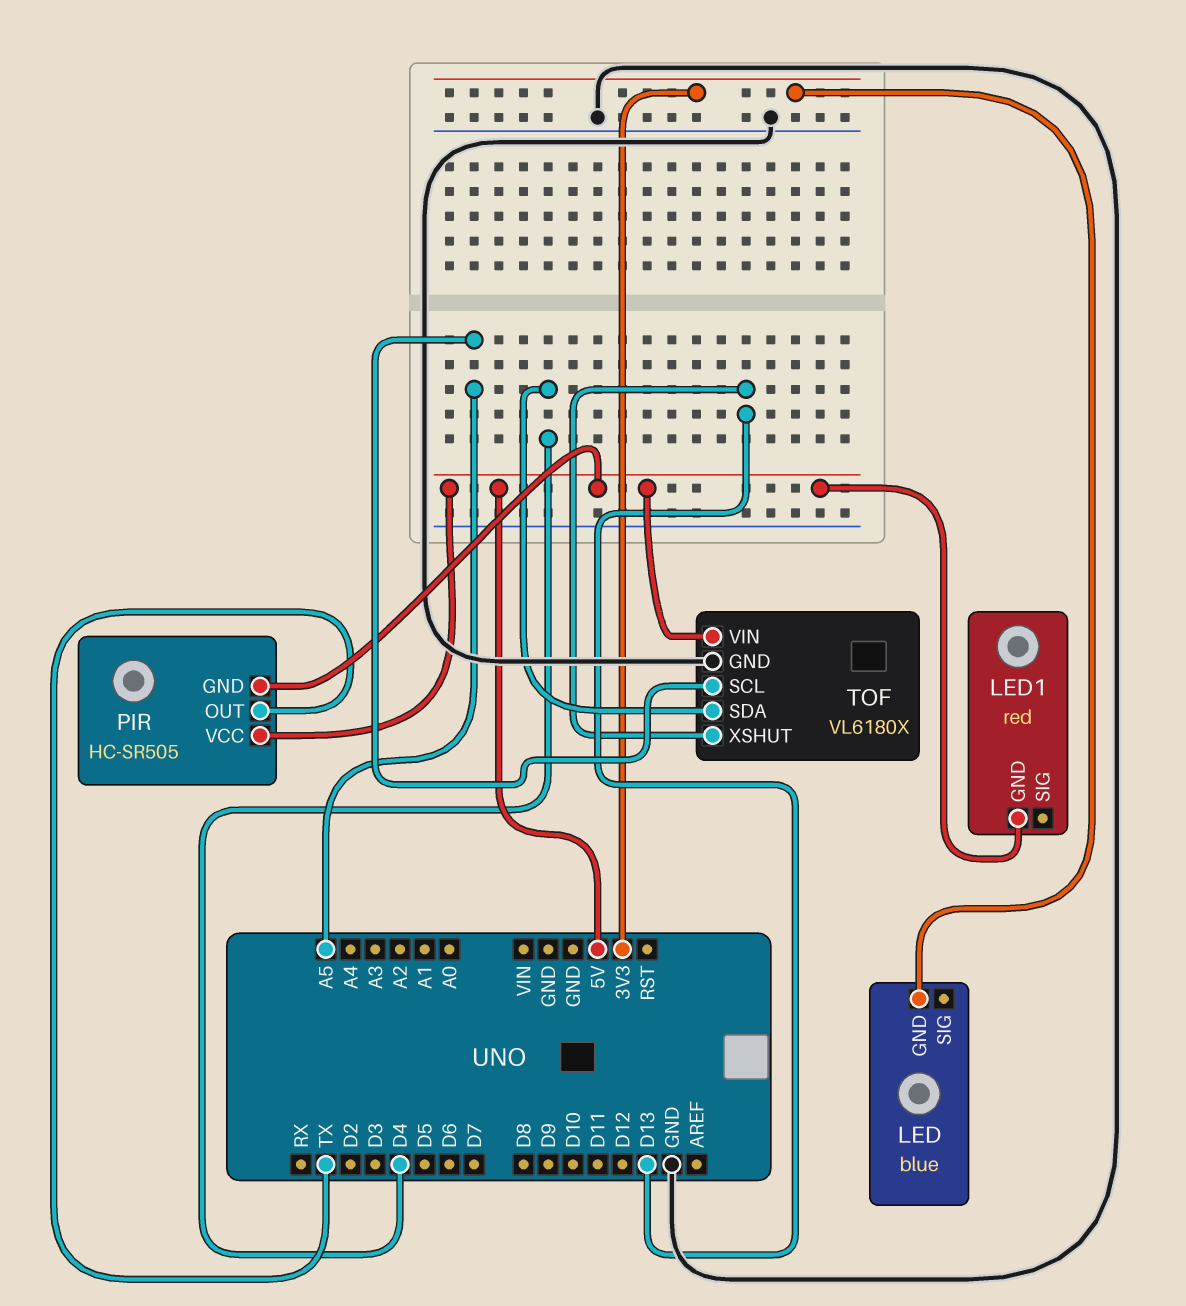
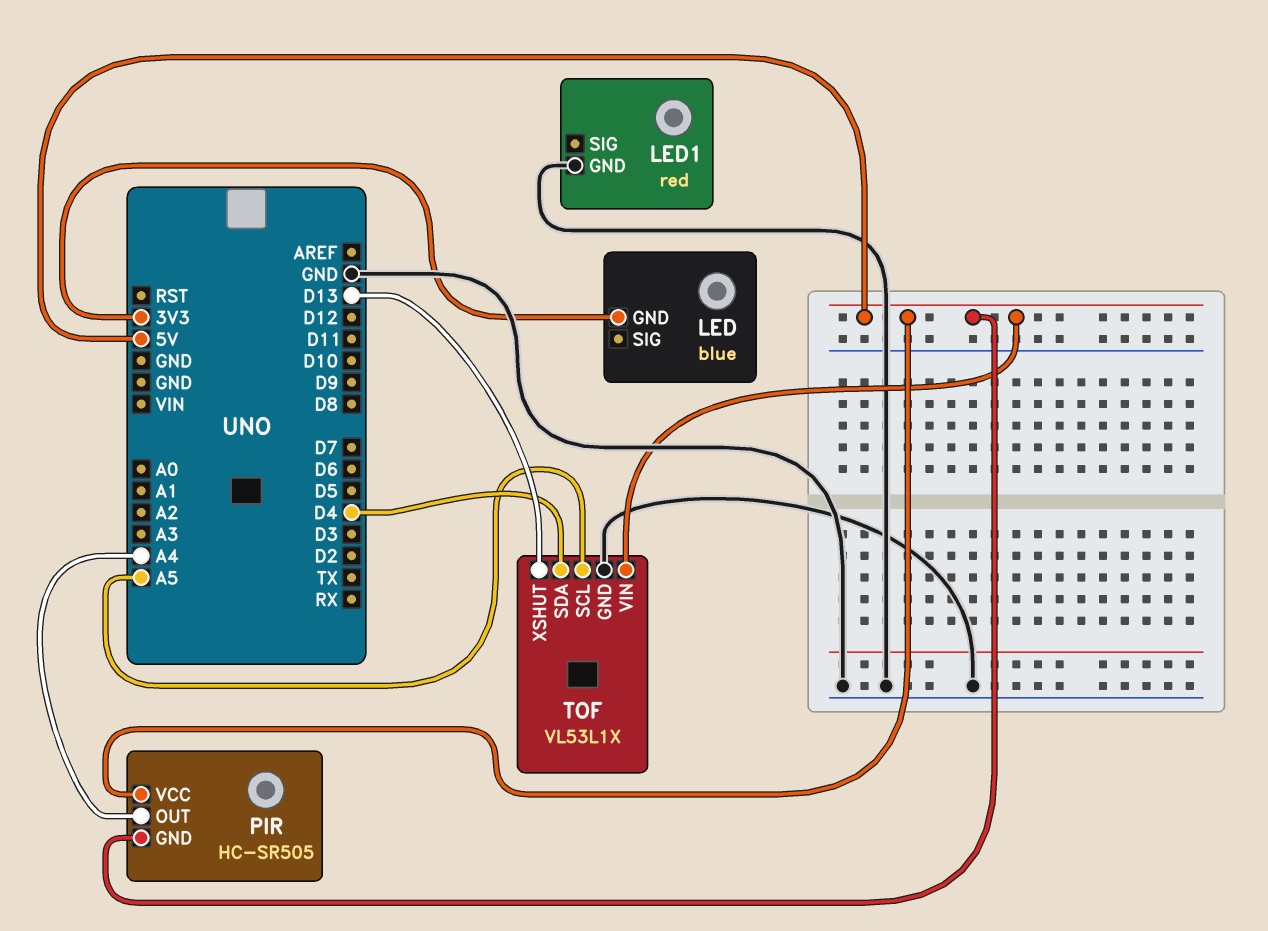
LED1 pin GND: 5V -> GND
PIR pin OUT: TX -> A4
TOF: VL6180X -> VL53L1X

